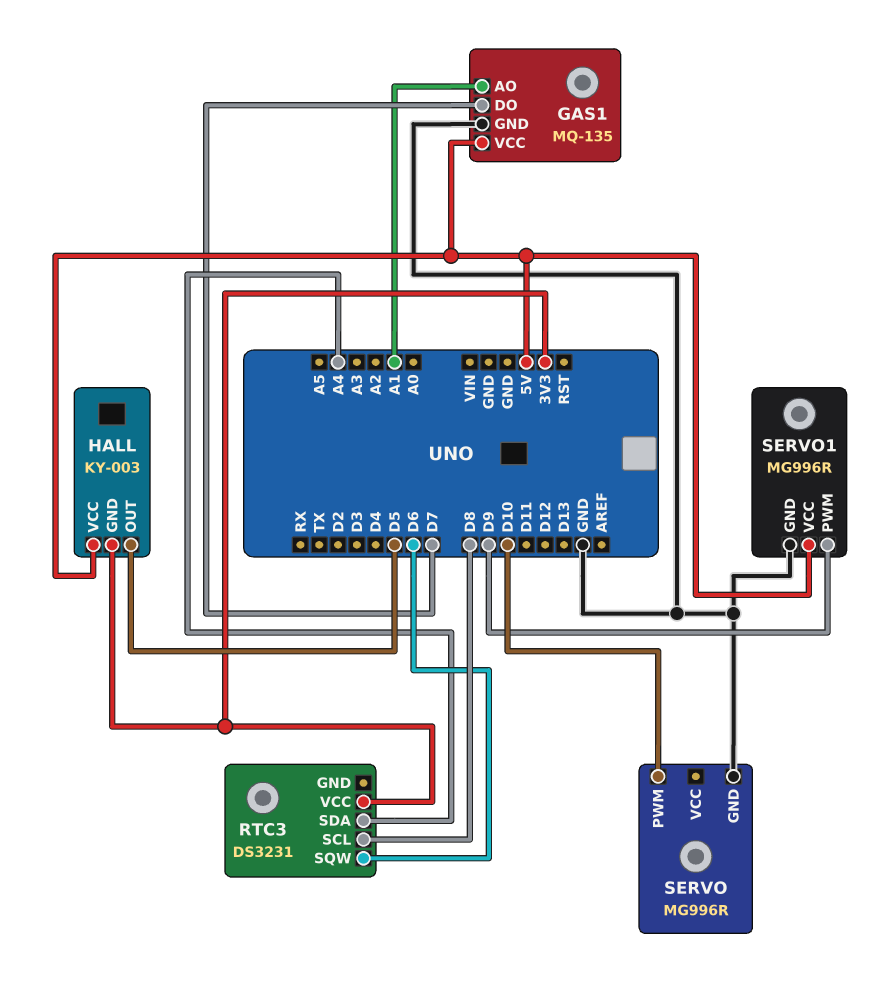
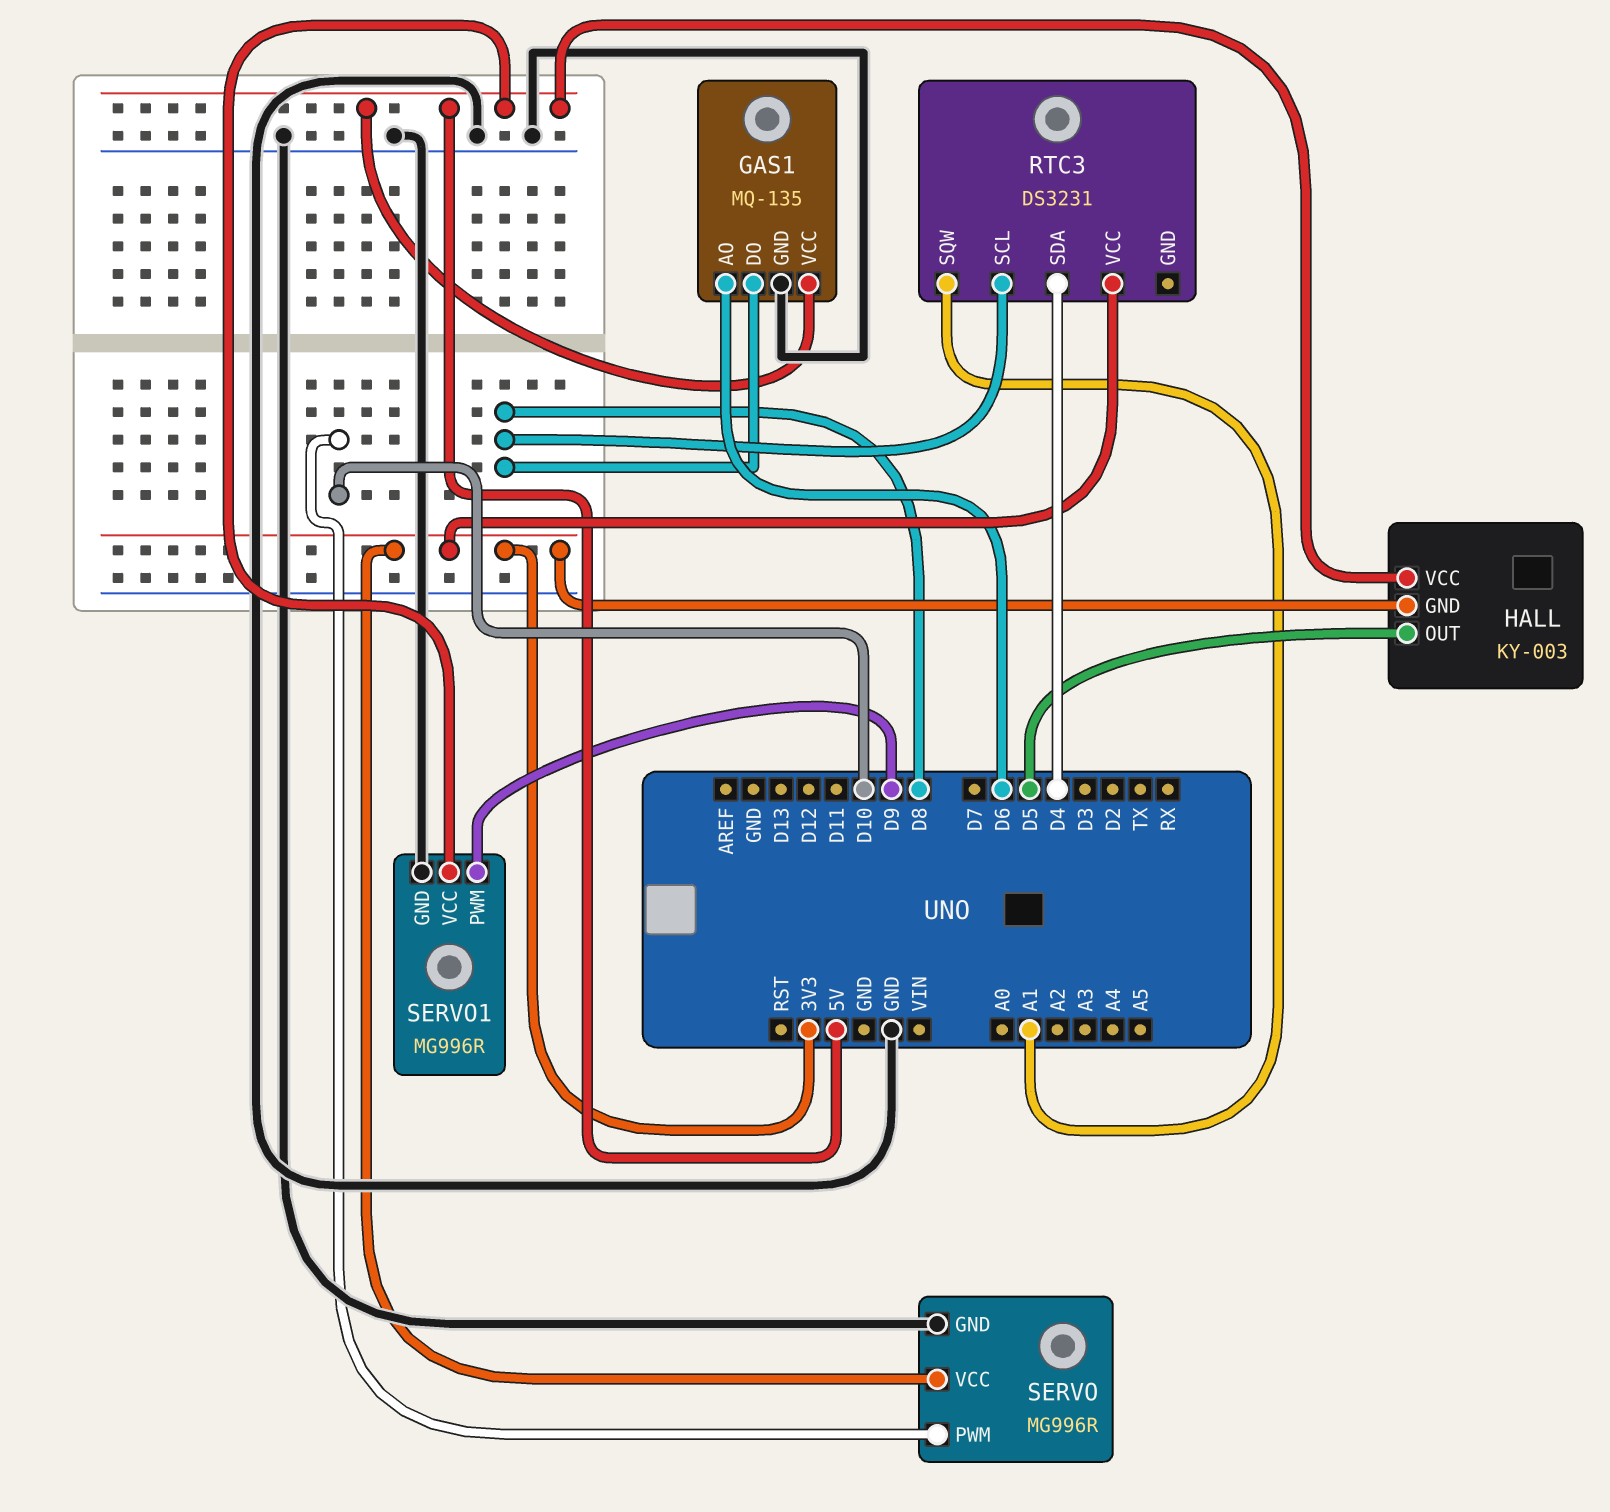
GAS1 pin AO: A1 -> D6
GAS1 pin DO: D7 -> D8
RTC3 pin SDA: A4 -> D4
RTC3 pin SQW: D6 -> A1
SERVO pin VCC: none -> 3V3

